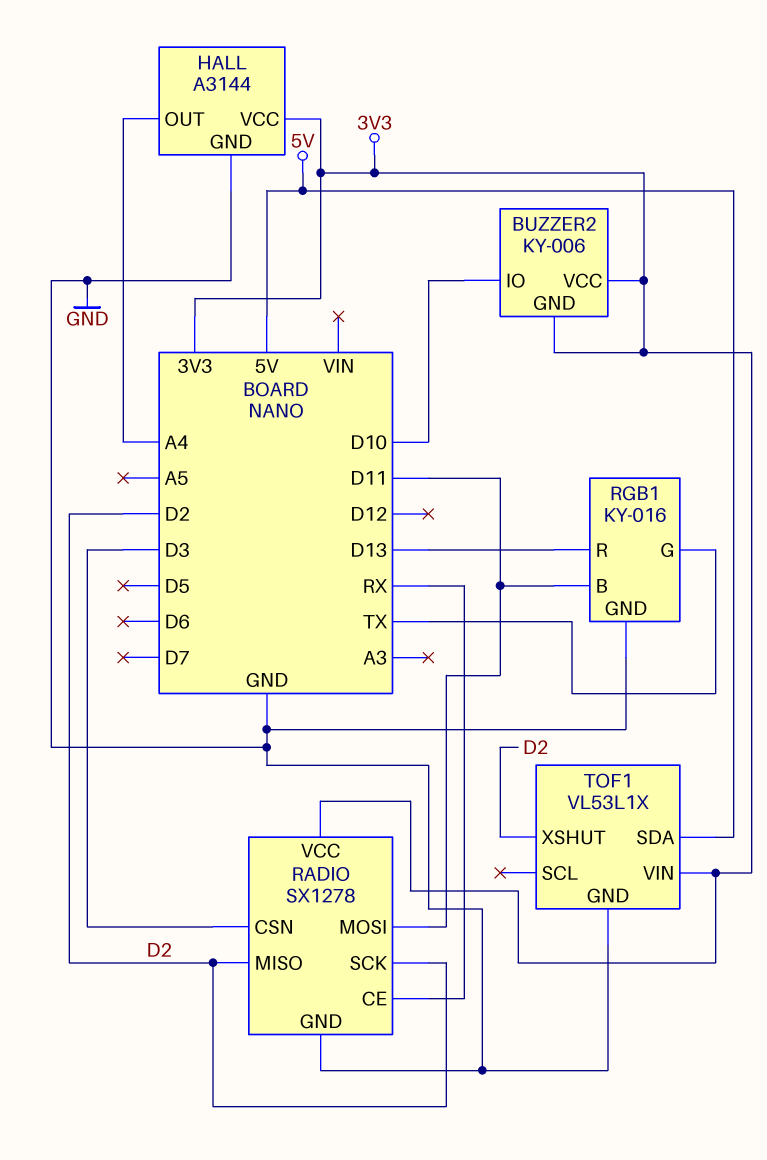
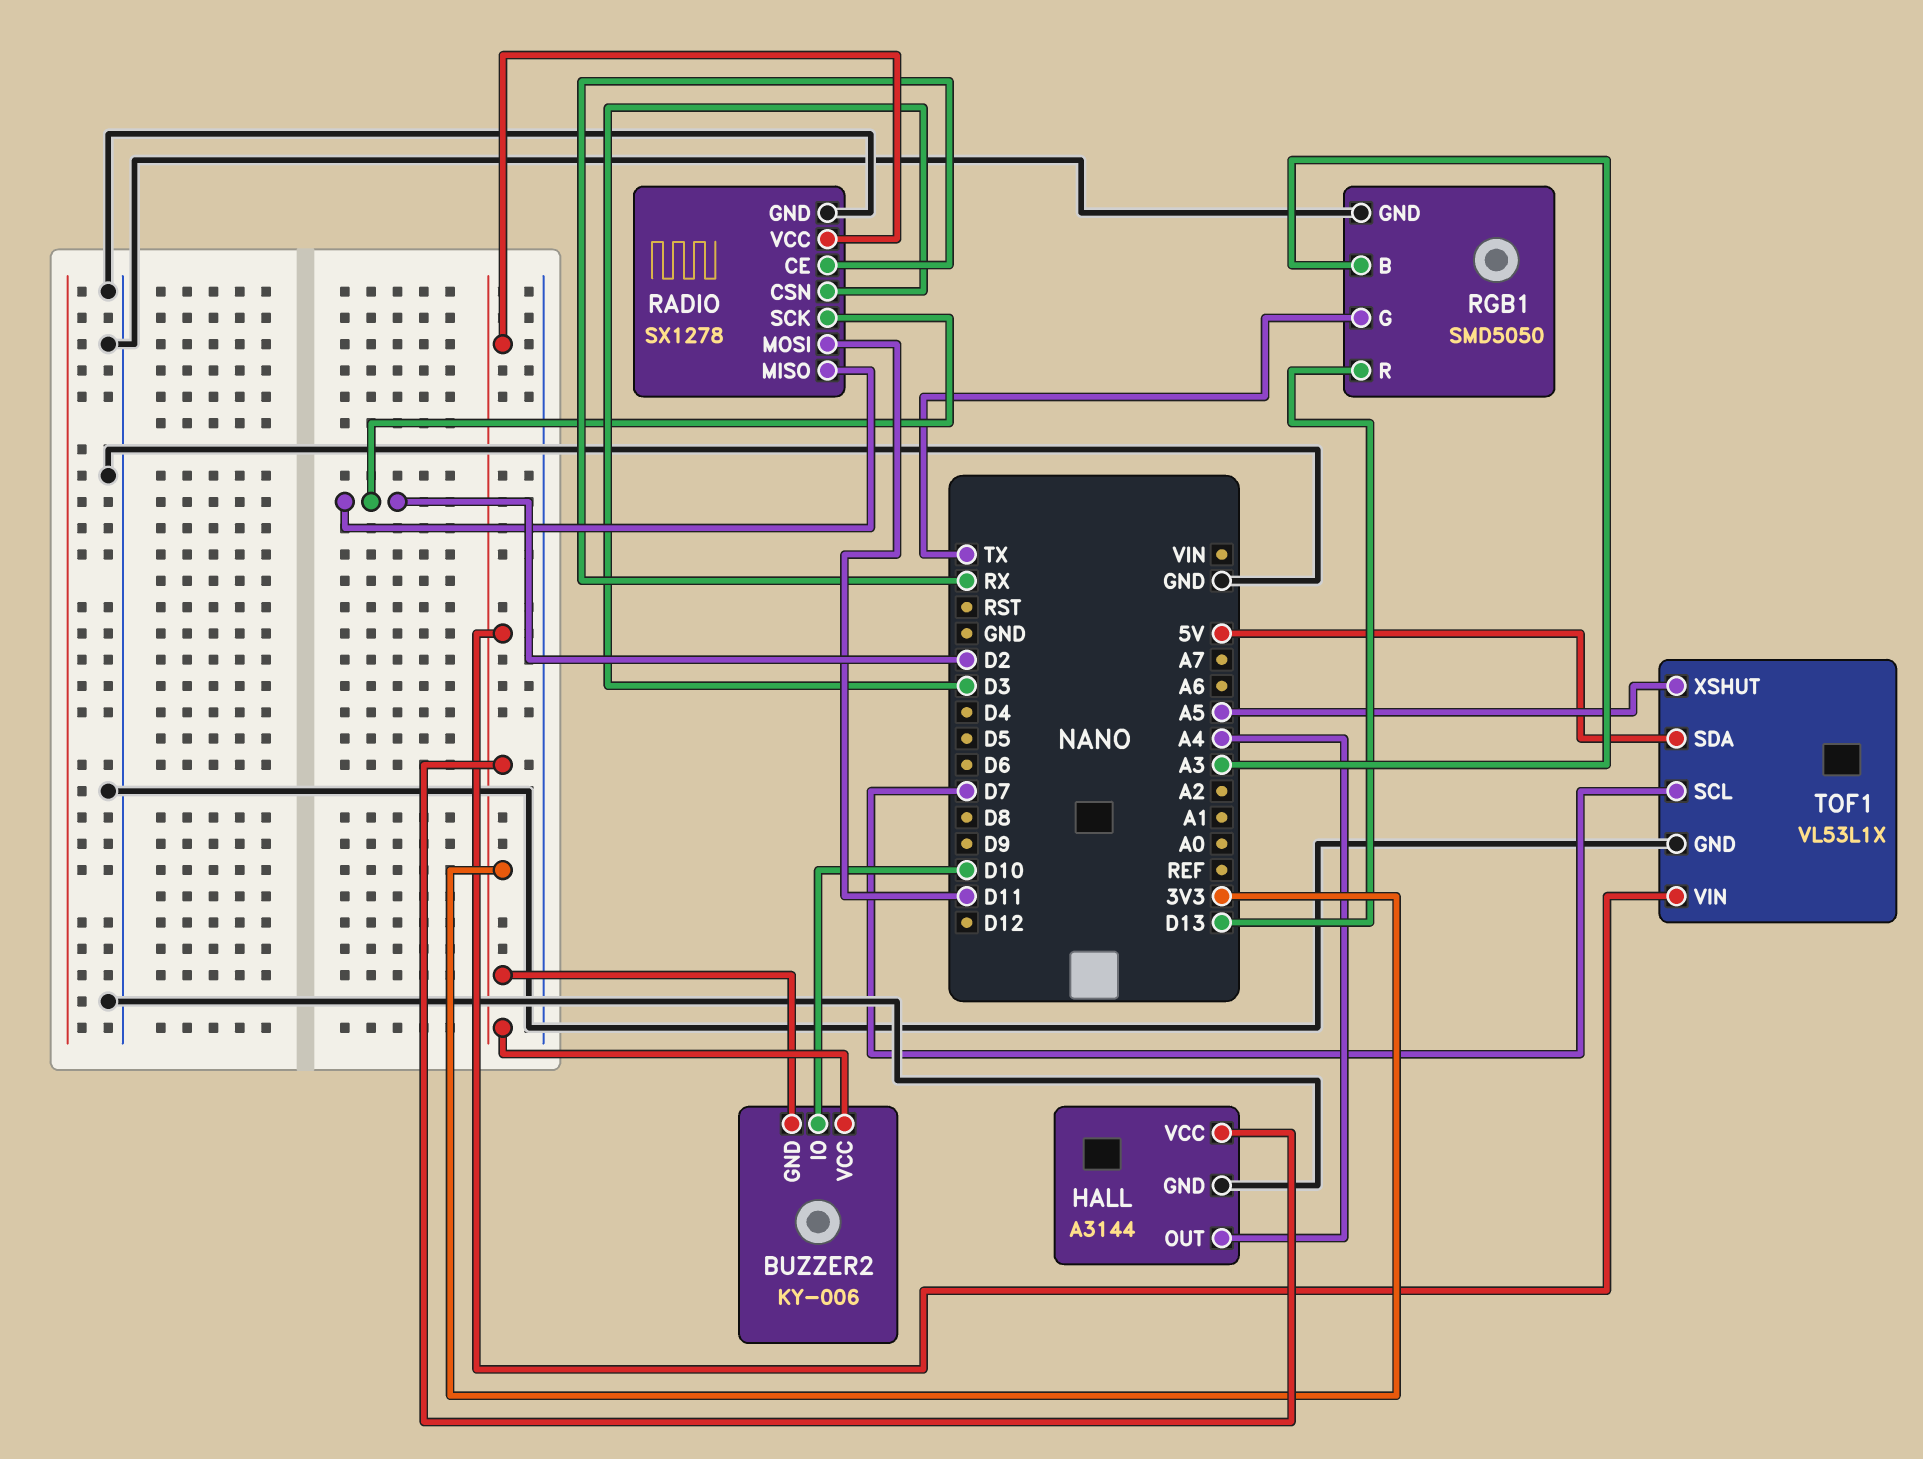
RGB1: KY-016 -> SMD5050
RGB1 pin B: D11 -> A3
TOF1 pin SCL: none -> D7
TOF1 pin XSHUT: D2 -> A5

